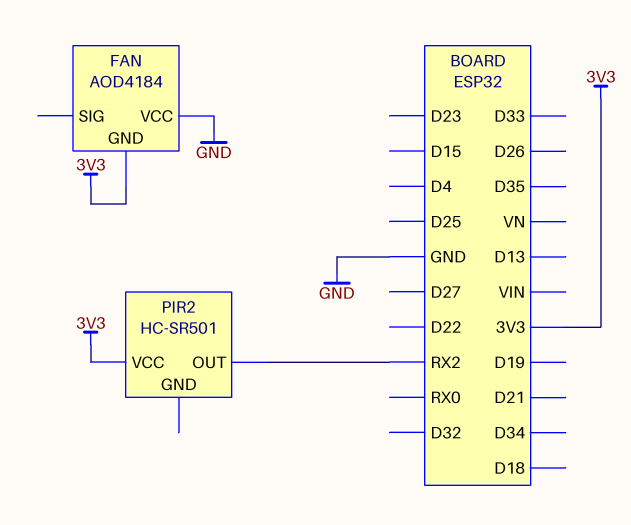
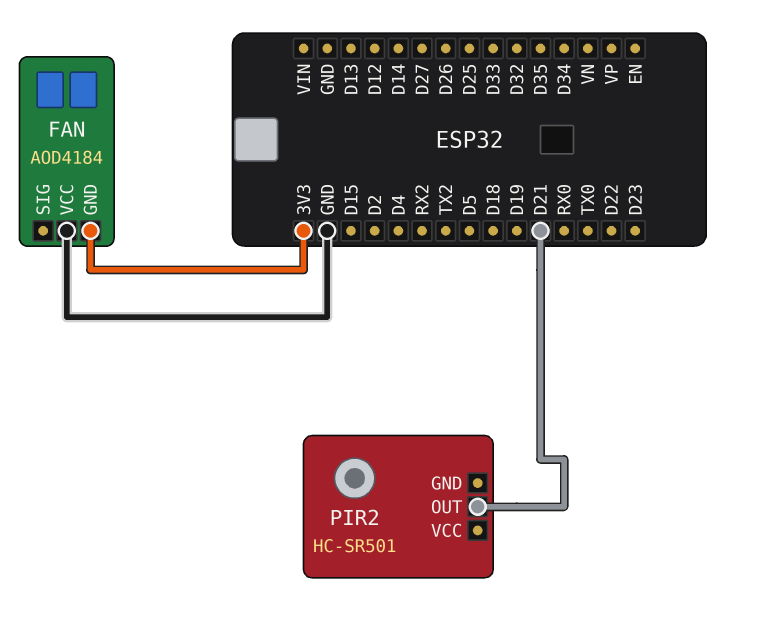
PIR2 pin OUT: RX2 -> D21
PIR2 pin VCC: 3V3 -> none

